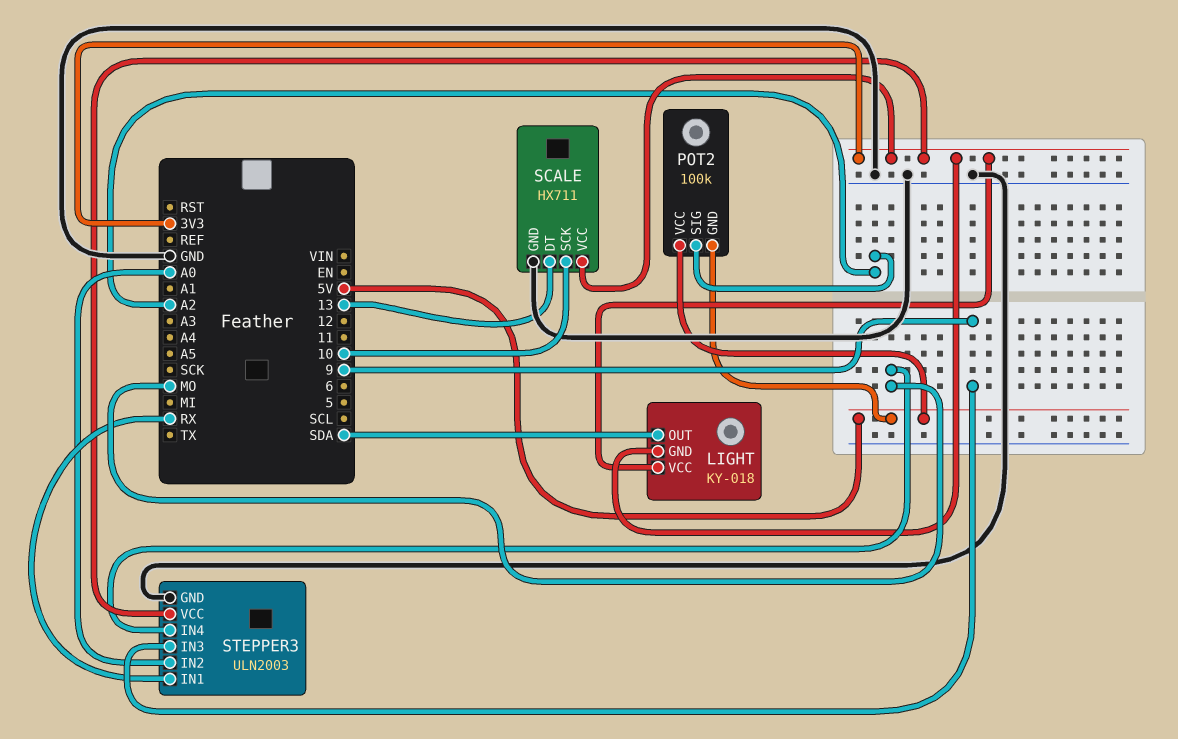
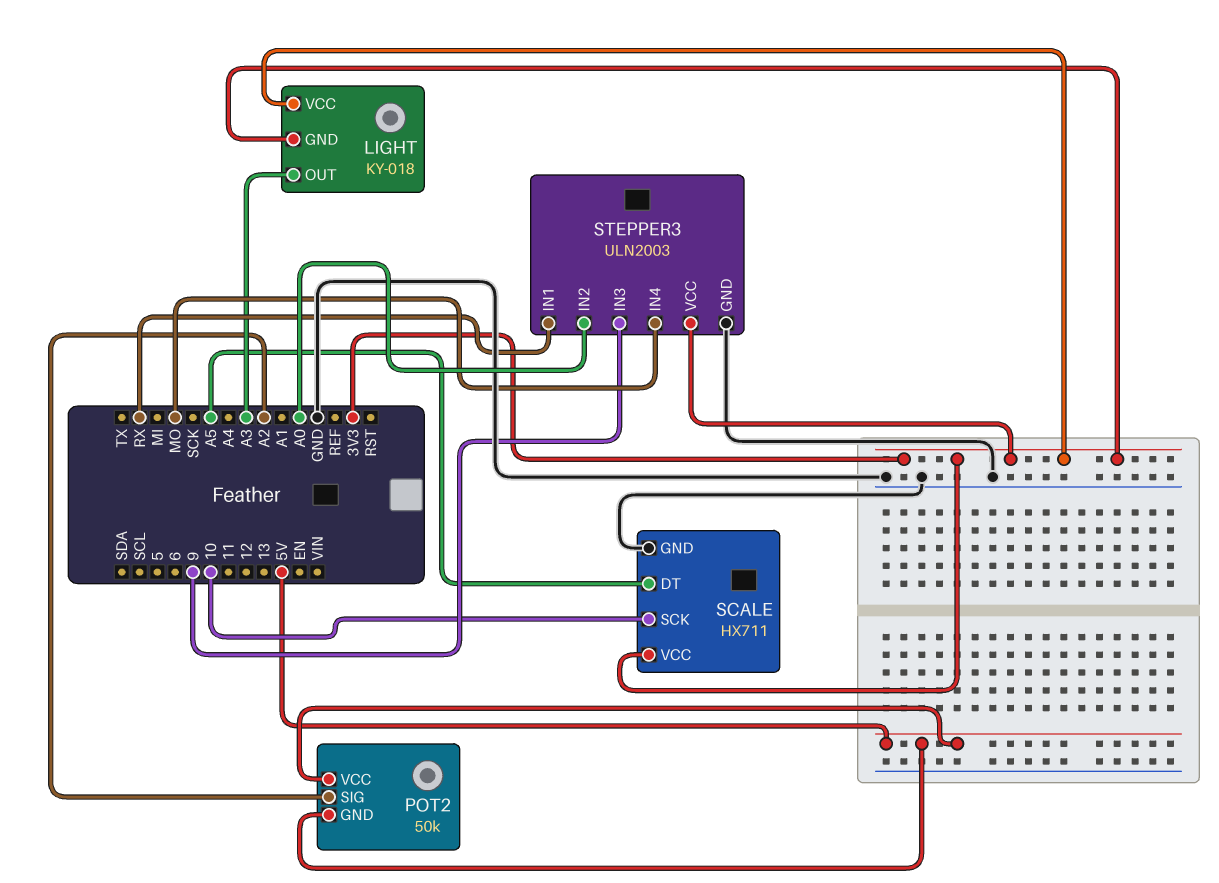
LIGHT pin OUT: SDA -> A3
POT2: 100k -> 50k
SCALE pin DT: 13 -> A5

